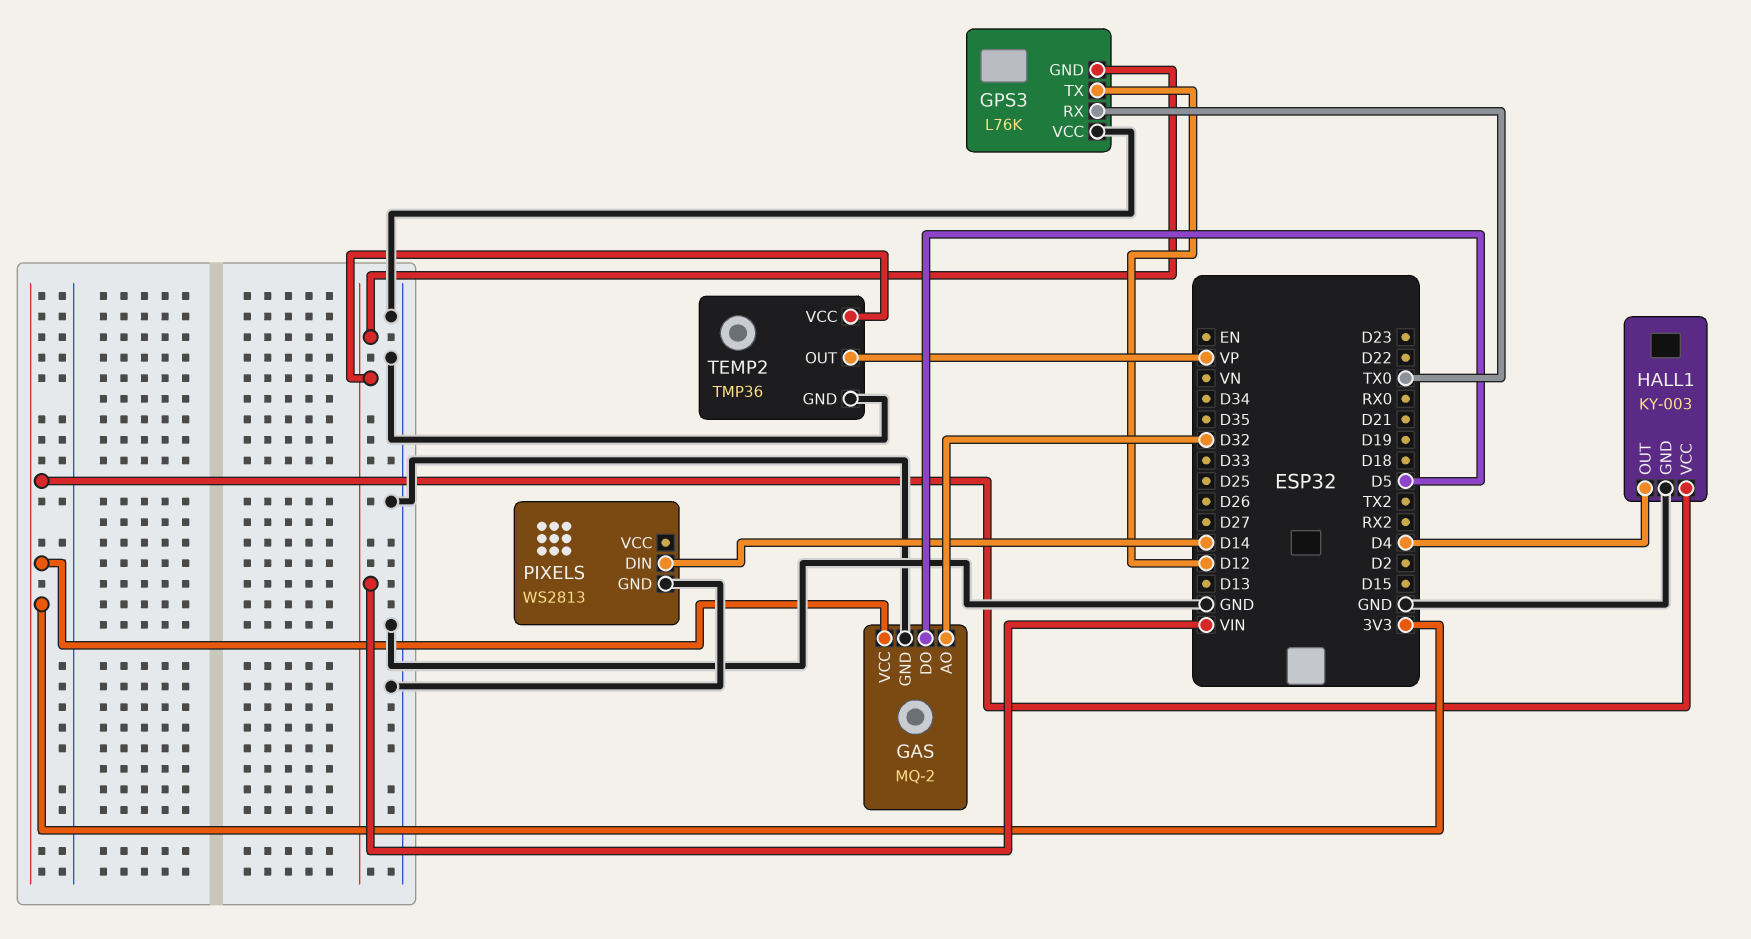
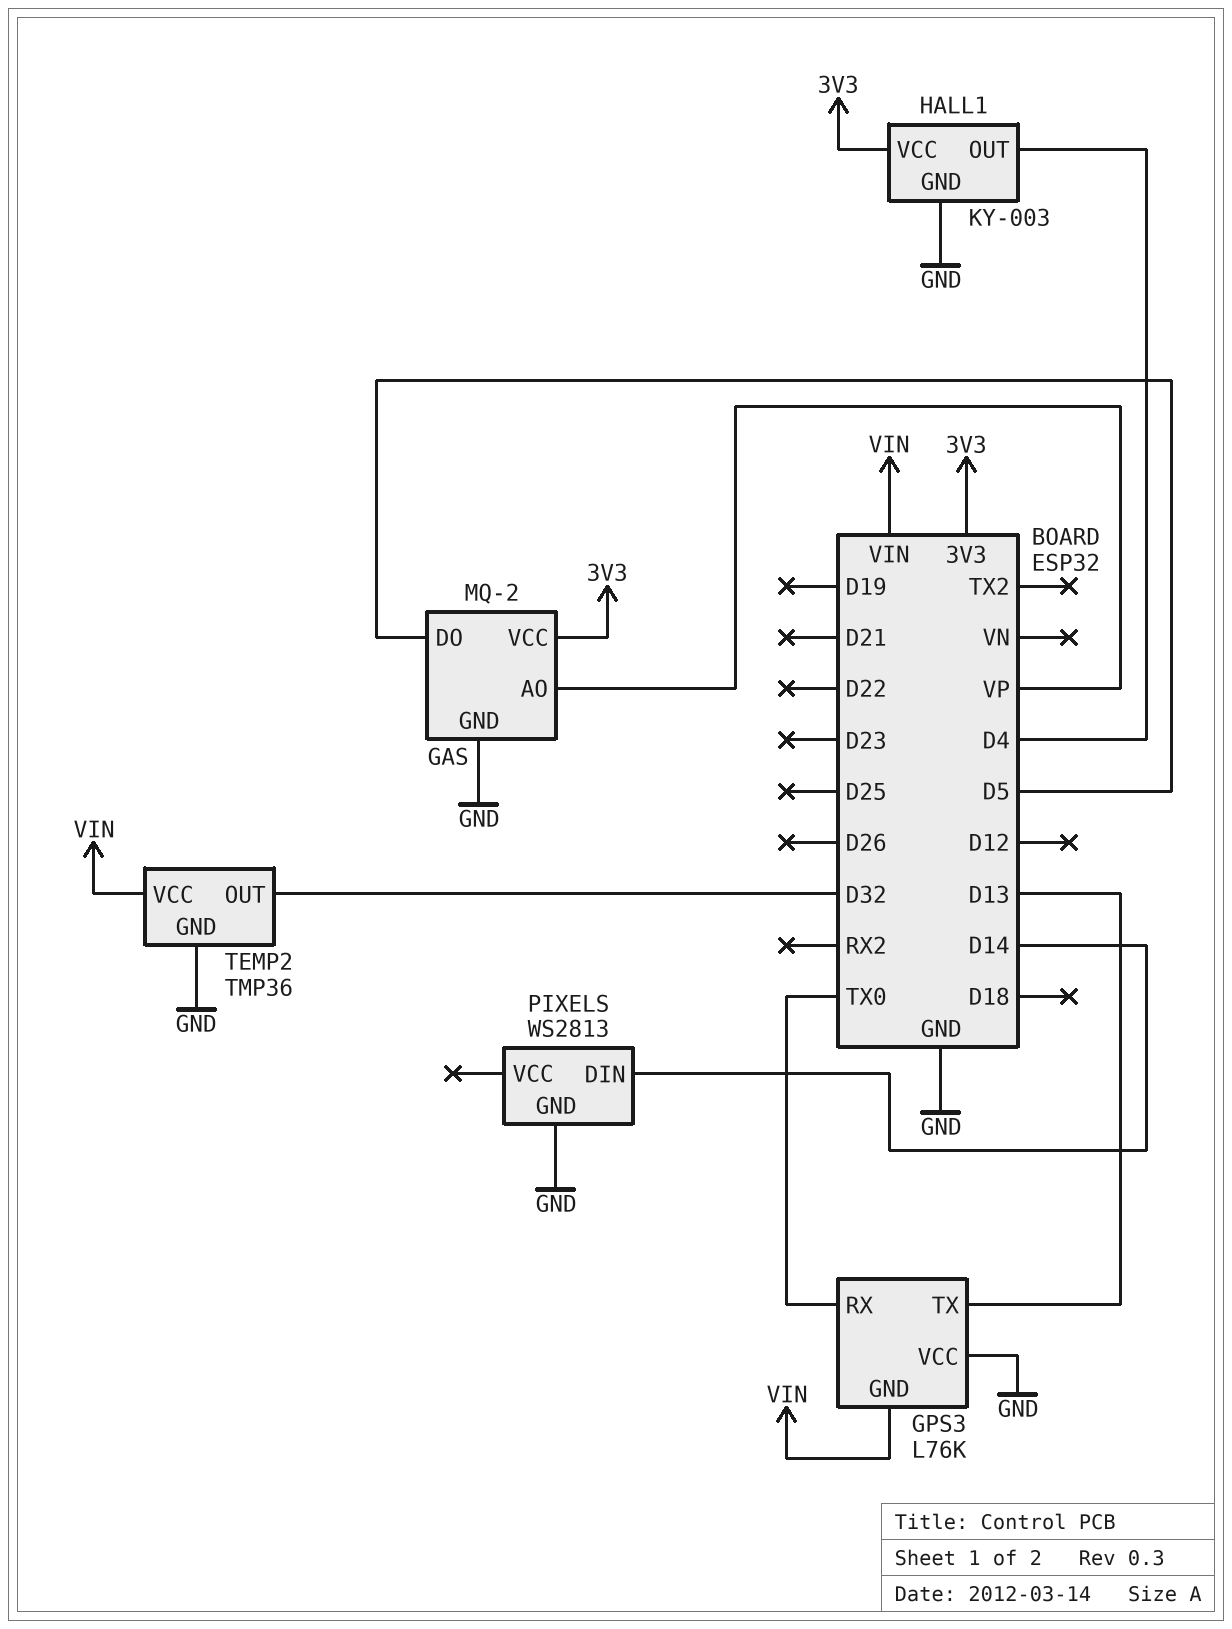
GAS pin AO: D32 -> VP
GPS3 pin TX: D12 -> D13
TEMP2 pin OUT: VP -> D32

